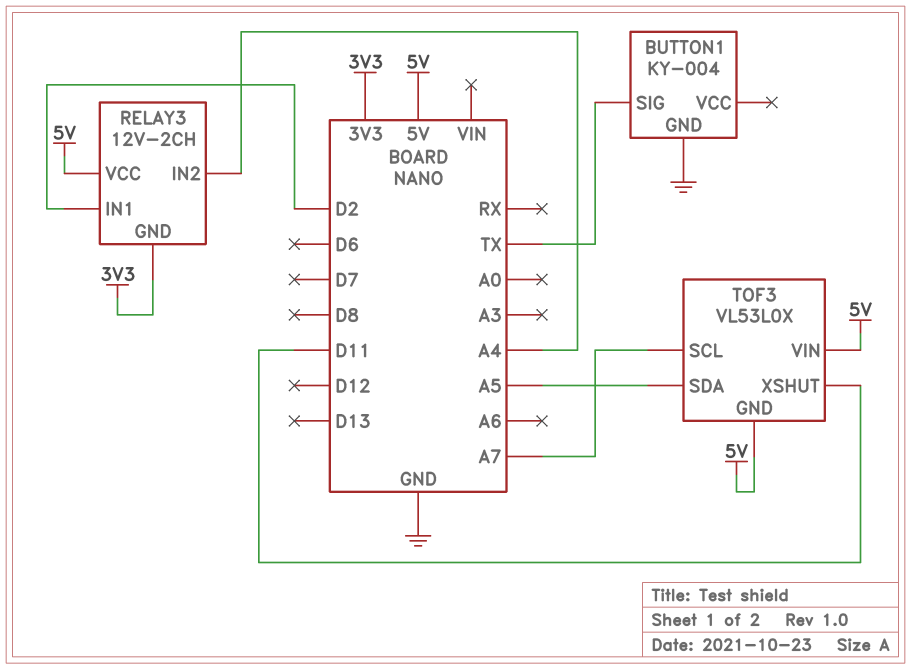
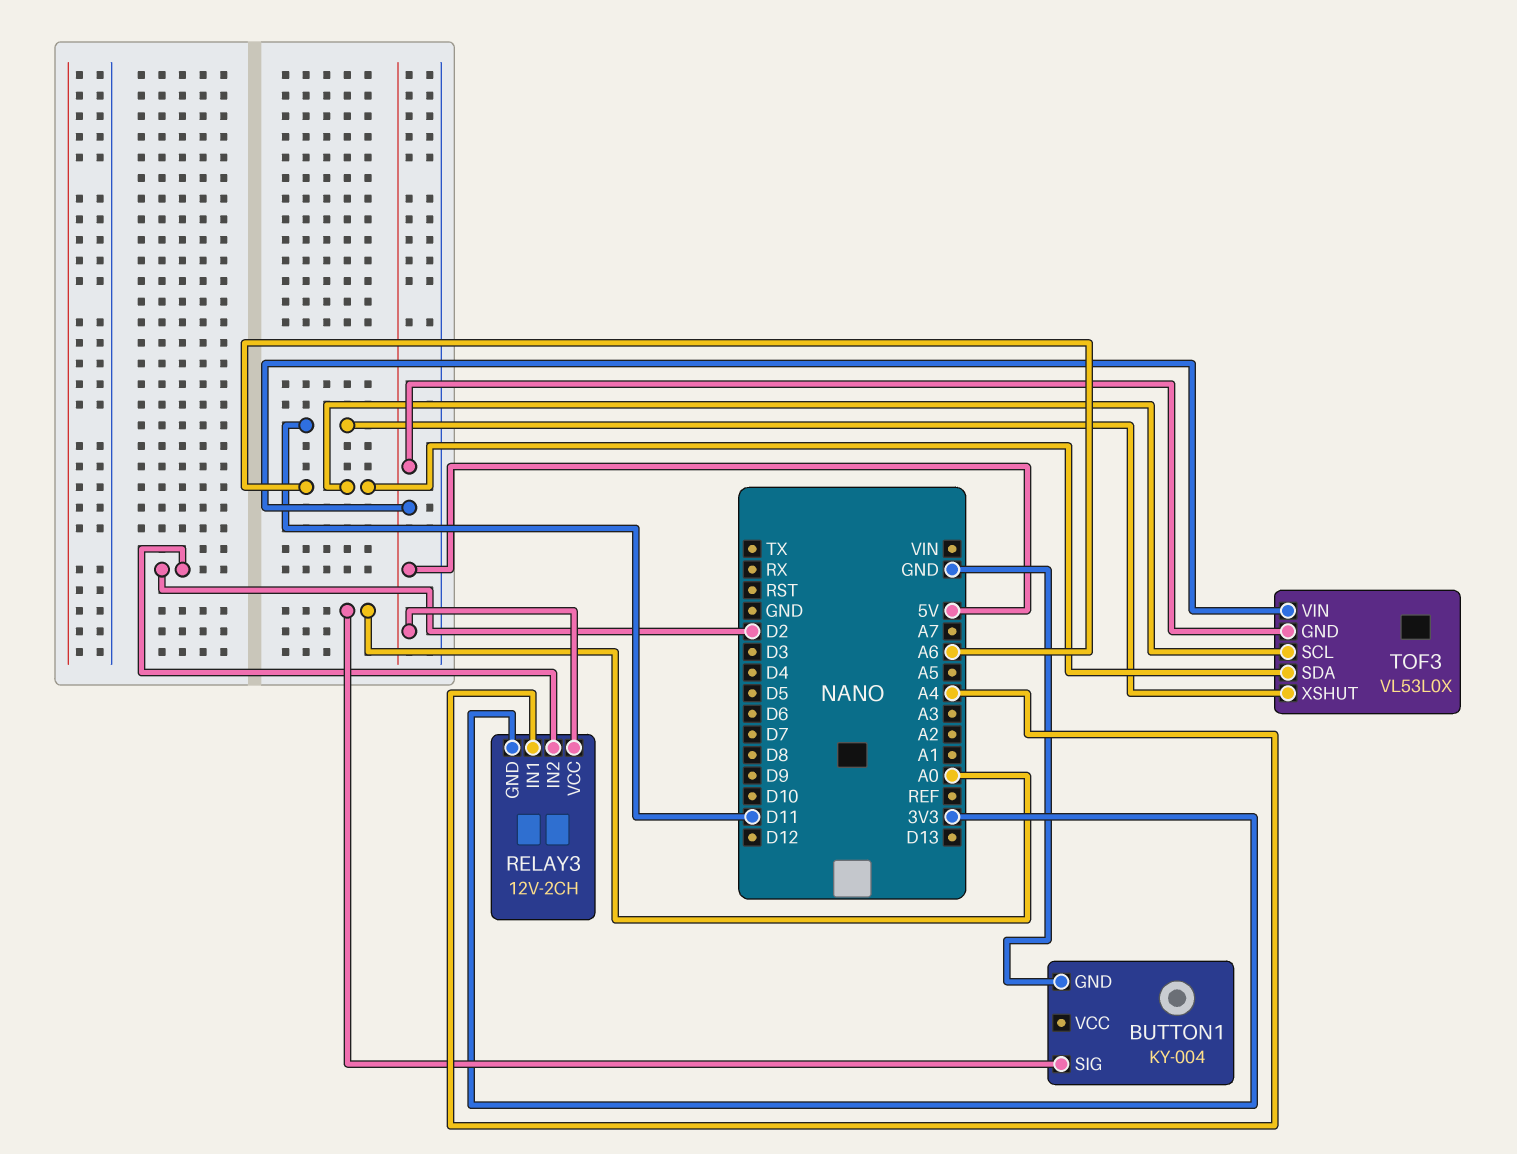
BUTTON1 pin SIG: TX -> A0
RELAY3 pin IN1: D2 -> A4
RELAY3 pin IN2: A4 -> D2
TOF3 pin SCL: A7 -> A6
TOF3 pin SDA: A5 -> A6

